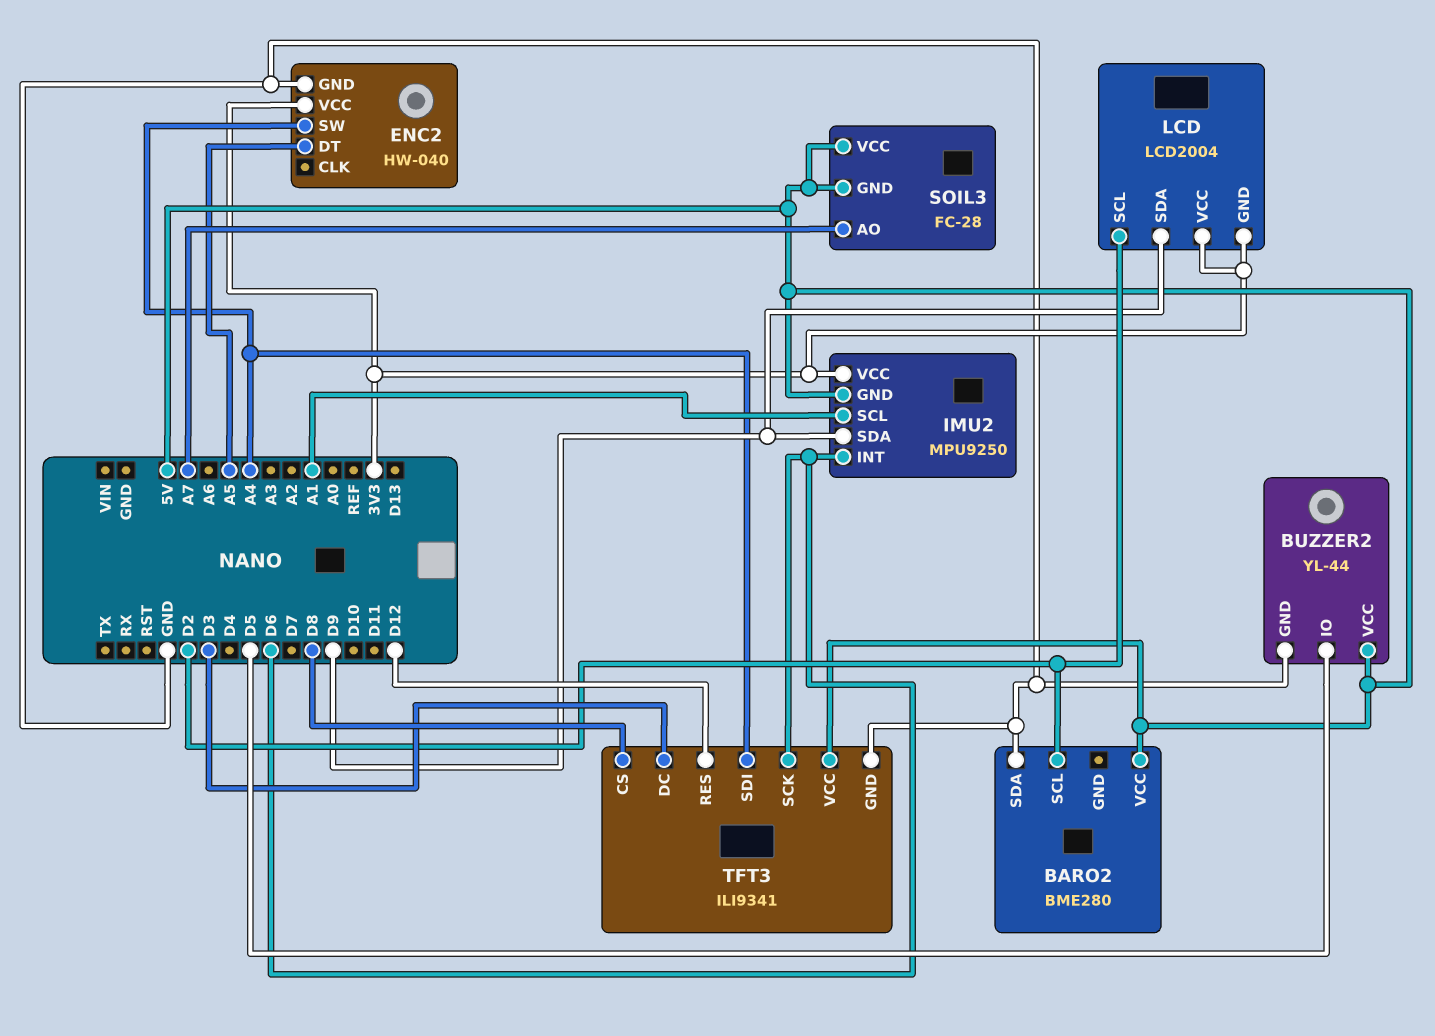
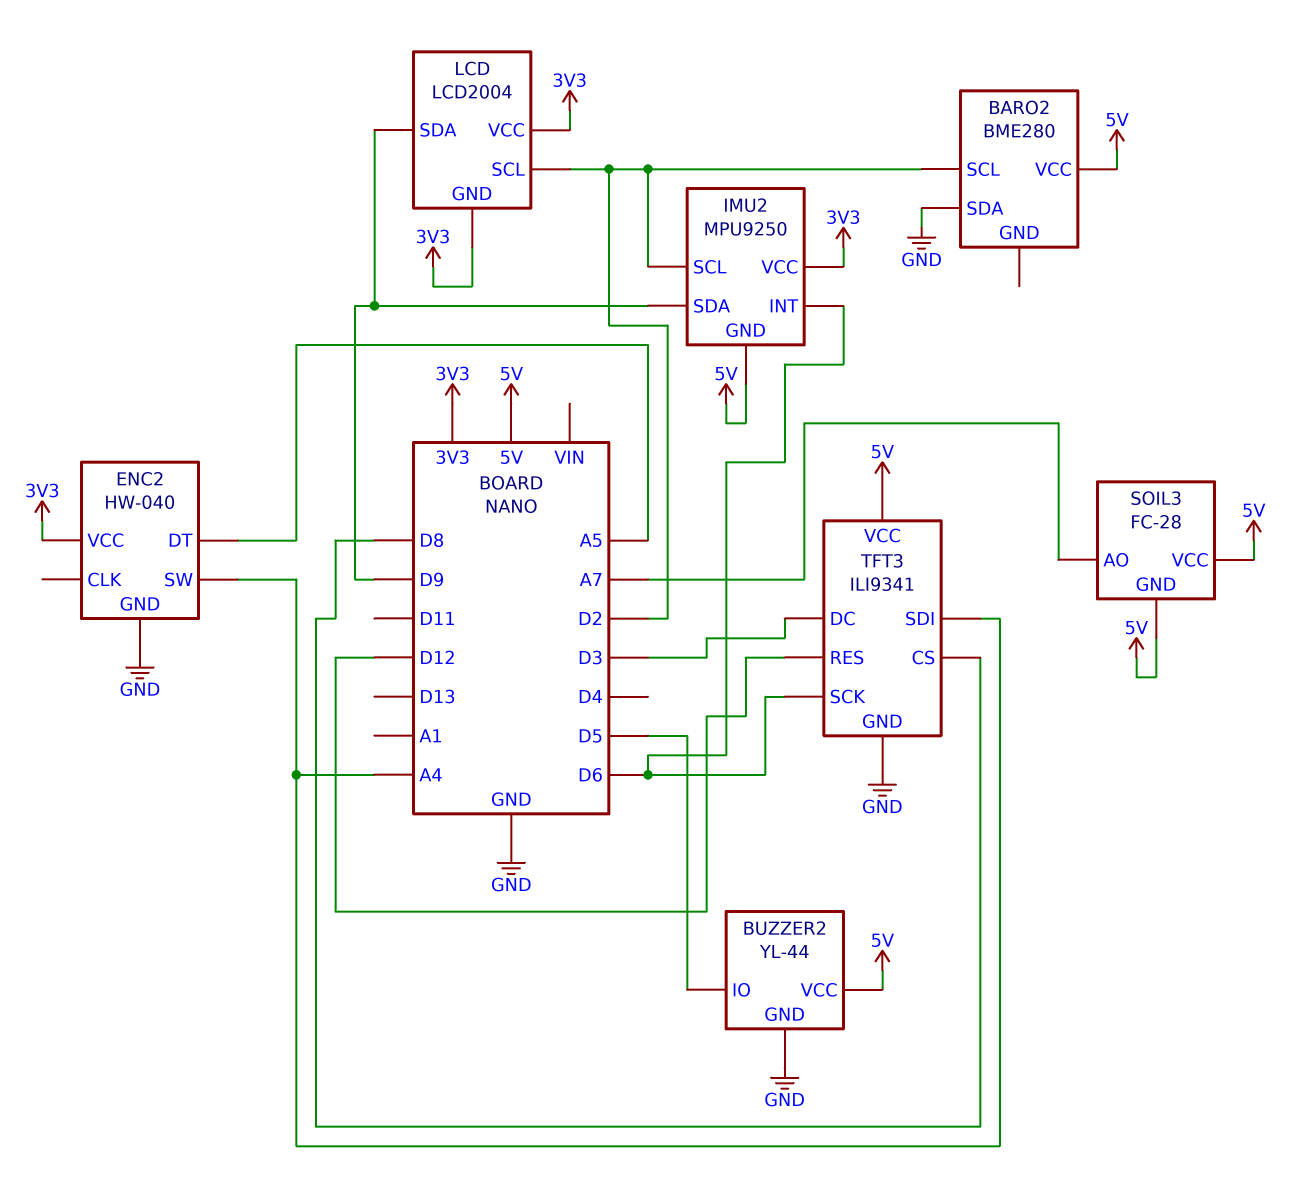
IMU2 pin SCL: A1 -> D2

